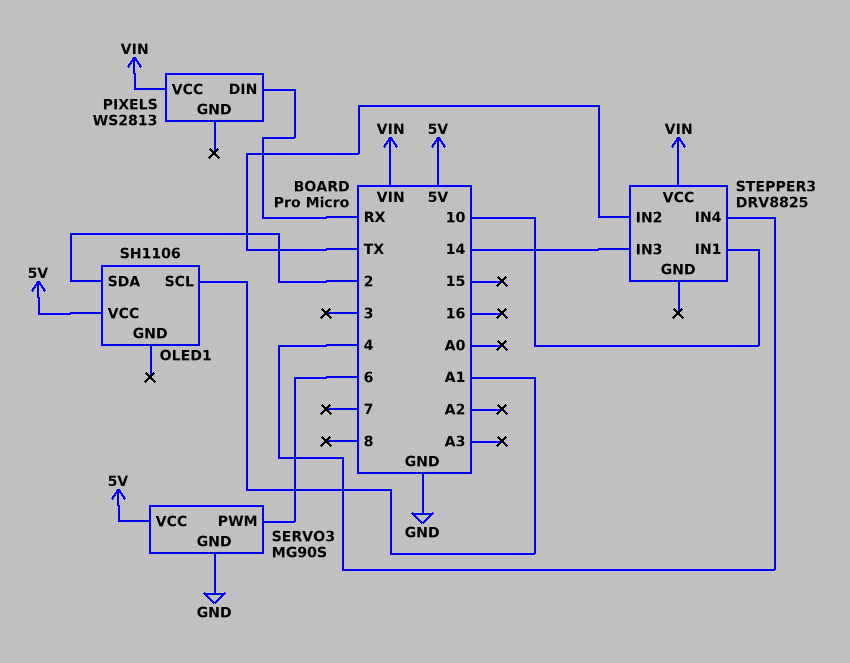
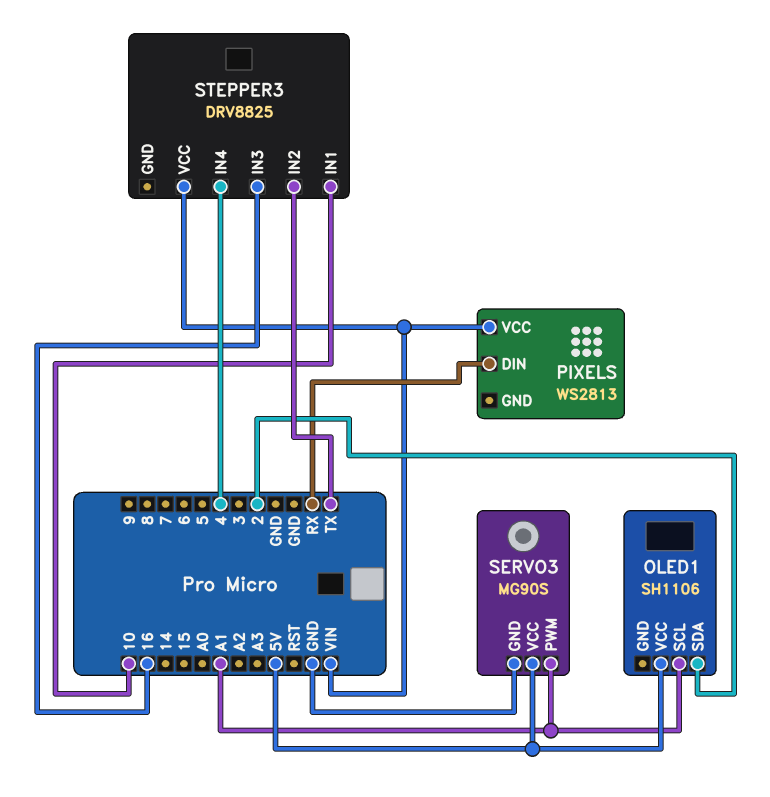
SERVO3 pin PWM: 6 -> A1
STEPPER3 pin IN3: 14 -> 16

